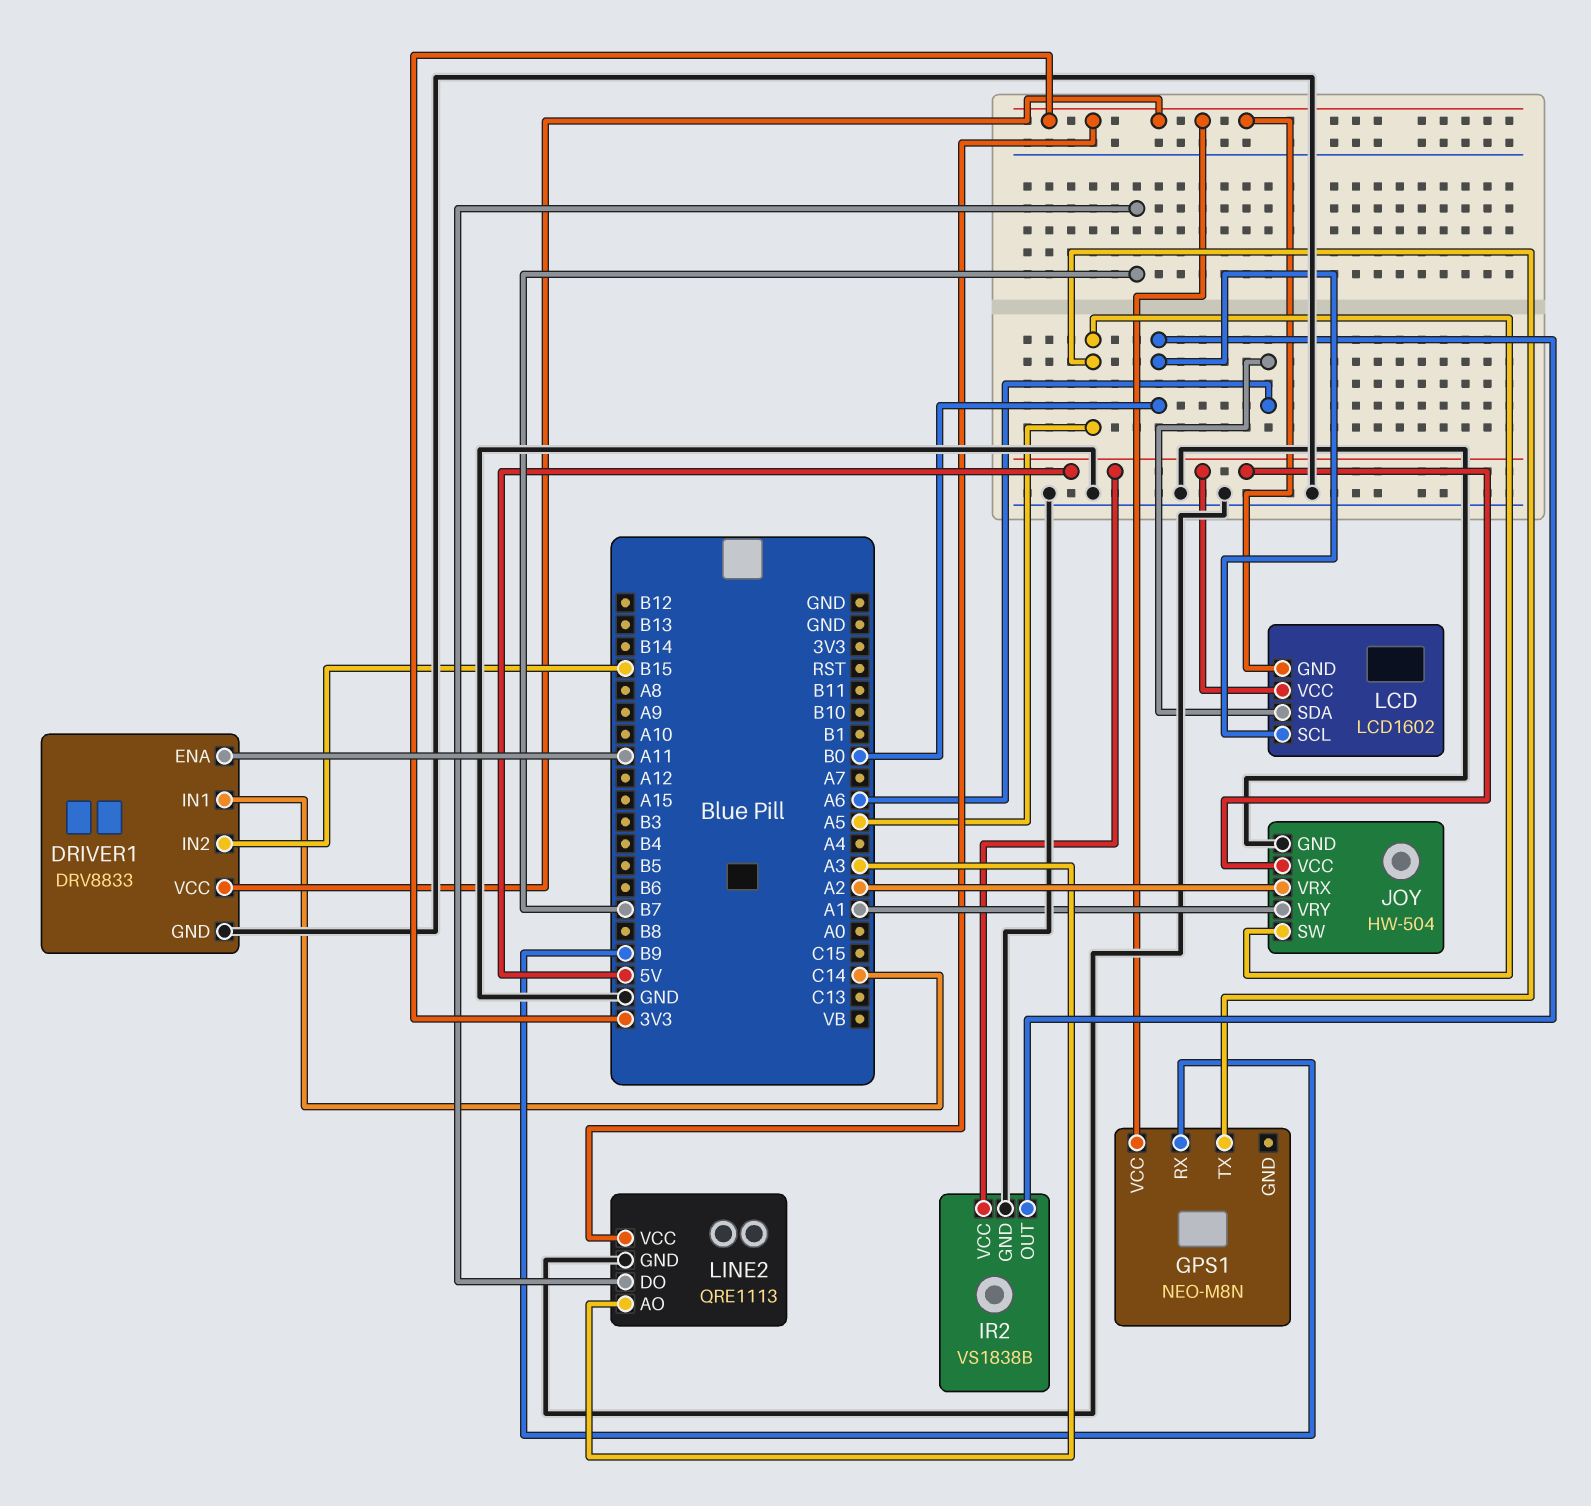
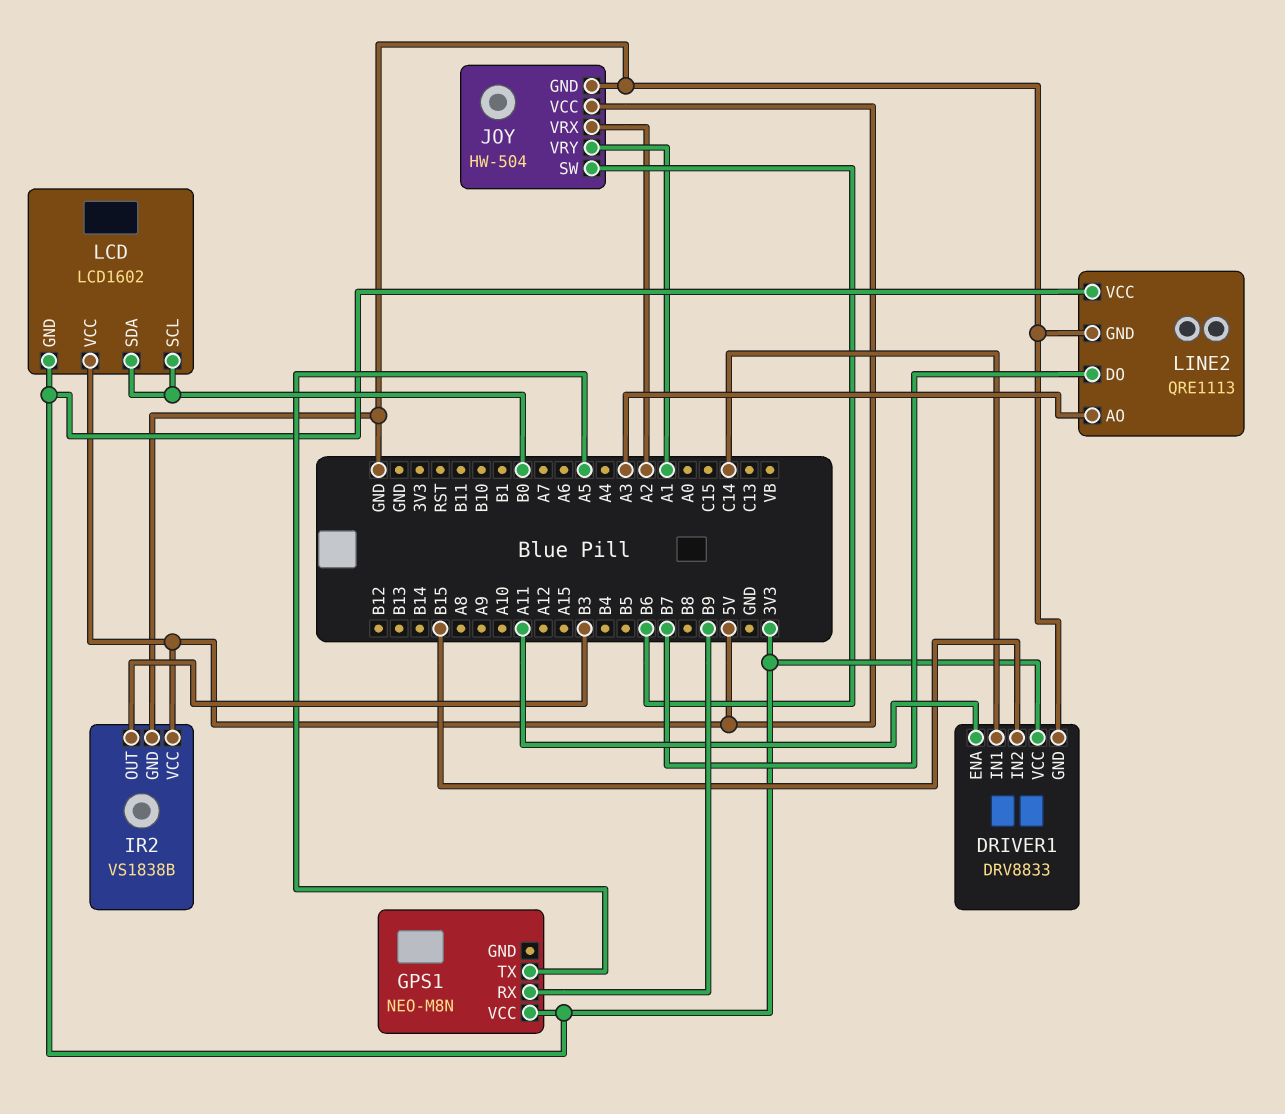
IR2 pin OUT: B0 -> B3
JOY pin SW: A5 -> B6
LCD pin SDA: A6 -> B0

